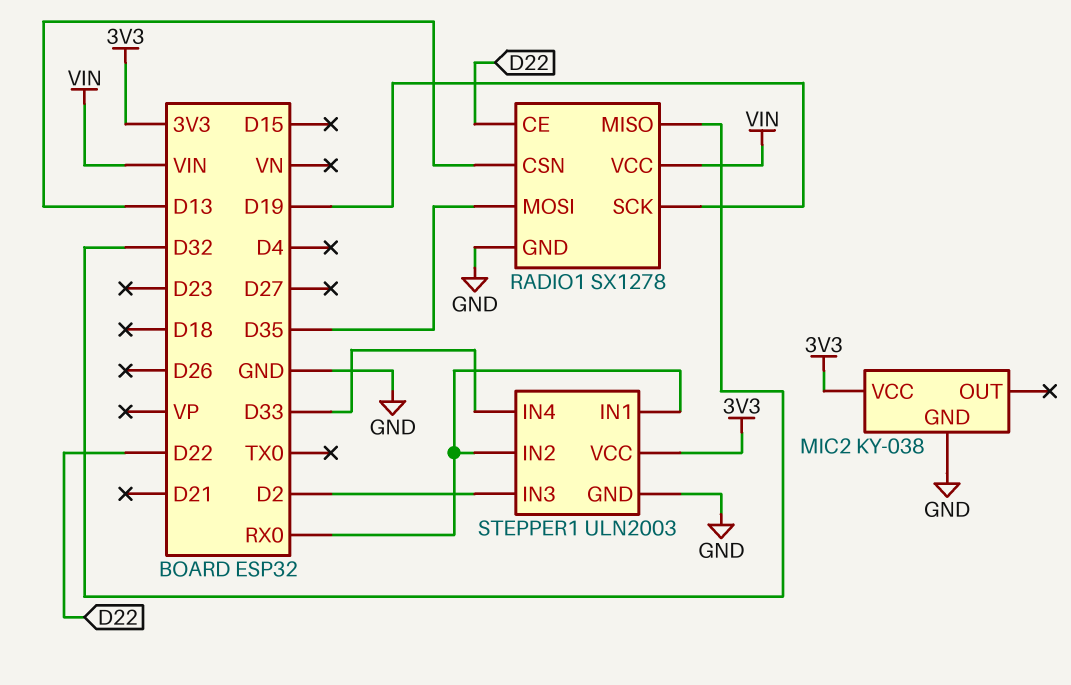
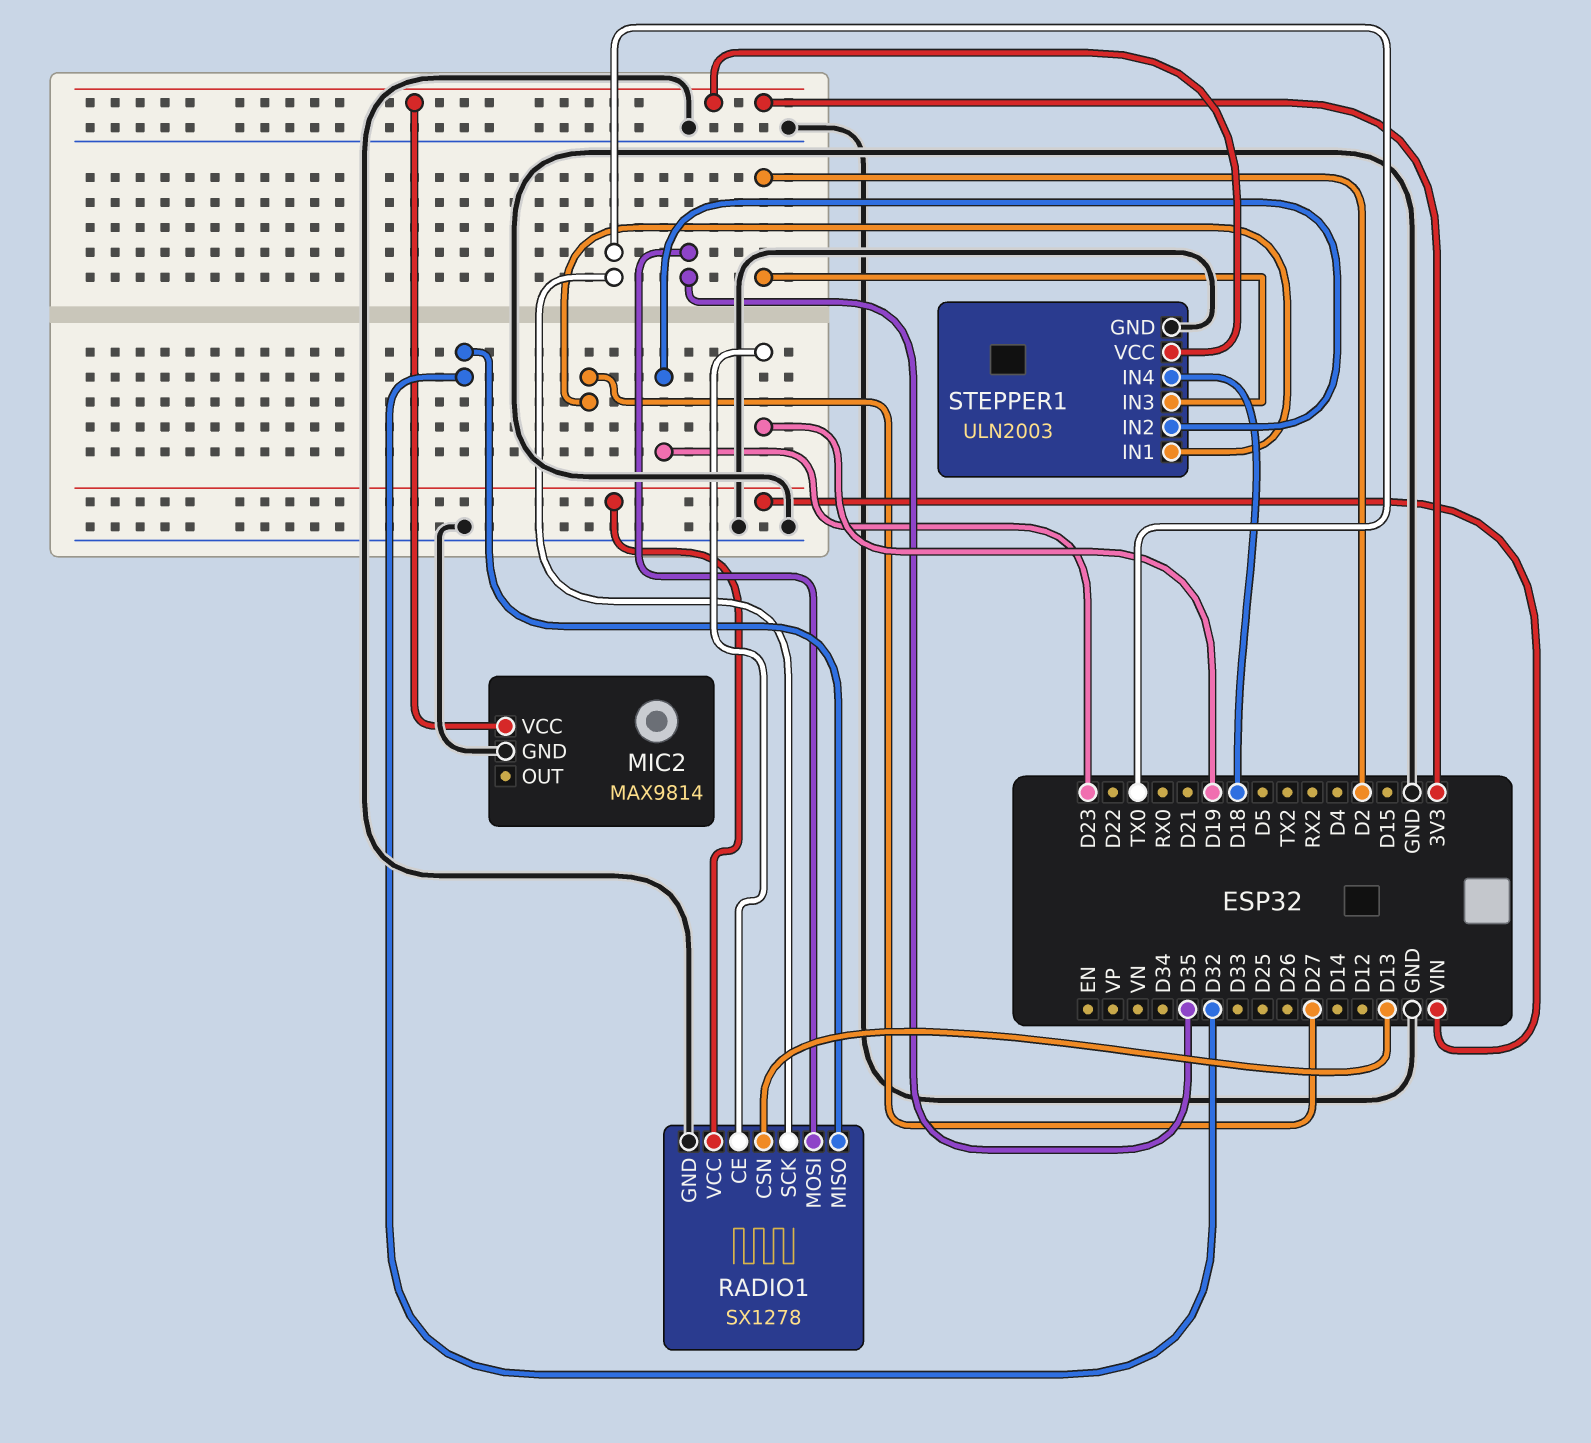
MIC2: KY-038 -> MAX9814
RADIO1 pin CE: D22 -> D19
RADIO1 pin SCK: D19 -> TX0
STEPPER1 pin IN1: RX0 -> D27
STEPPER1 pin IN2: RX0 -> D23
STEPPER1 pin IN4: D33 -> D18

